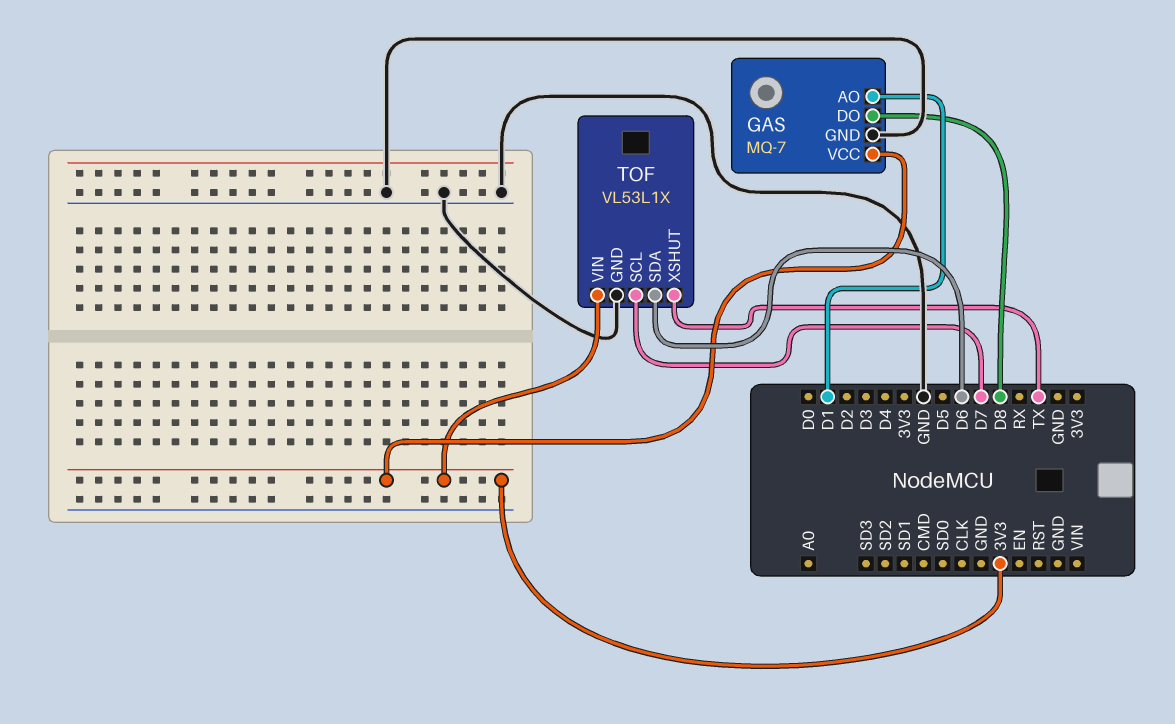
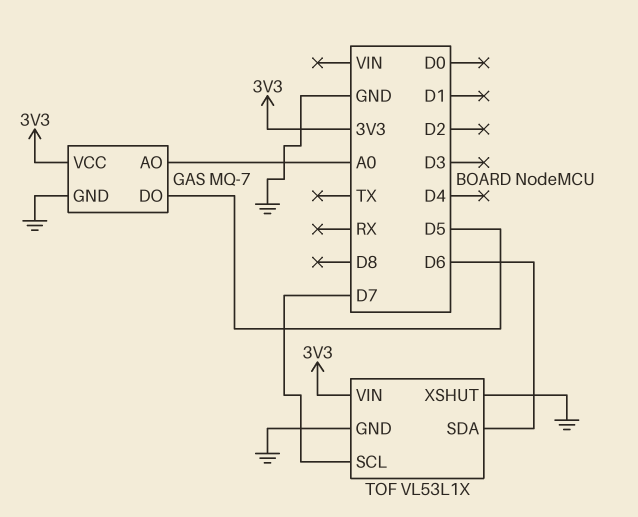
GAS pin AO: D1 -> A0
GAS pin DO: D8 -> D5
TOF pin XSHUT: TX -> GND

